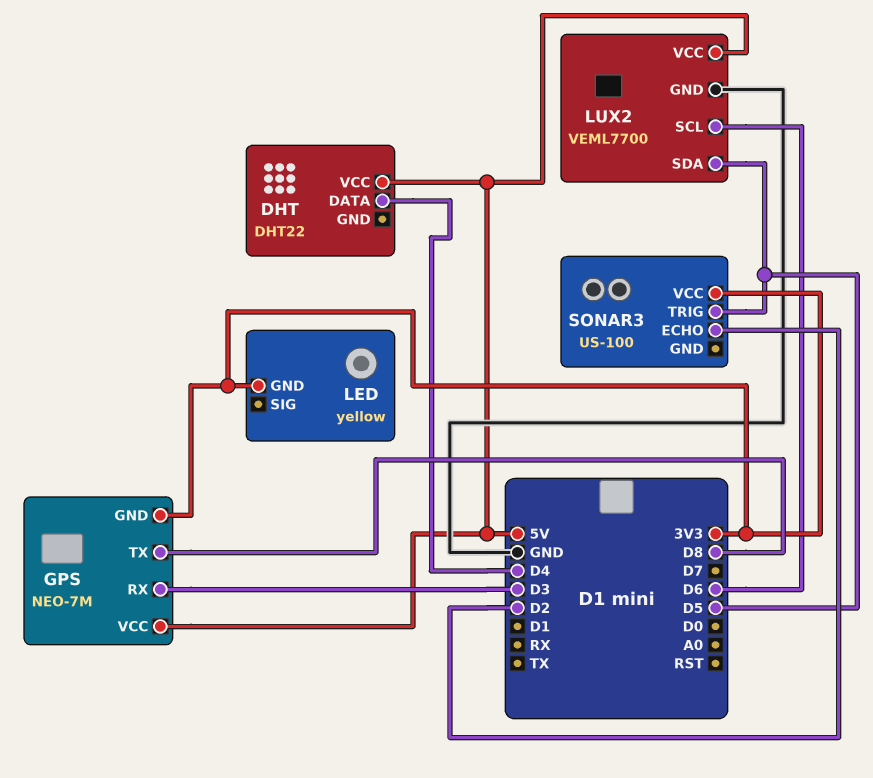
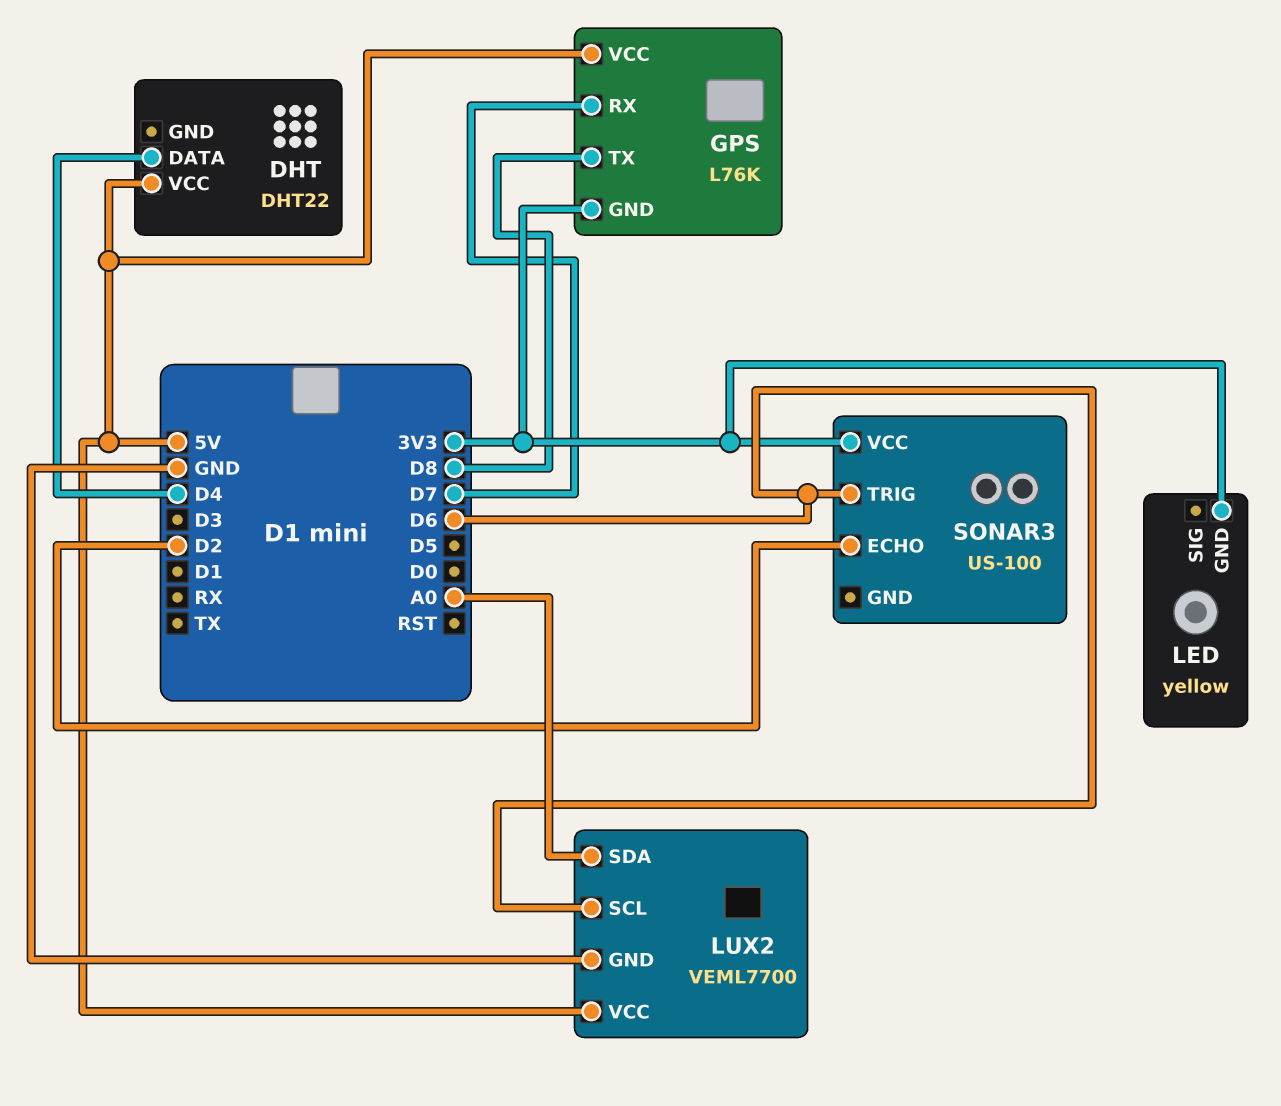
GPS: NEO-7M -> L76K
GPS pin RX: D3 -> D7
LUX2 pin SDA: D5 -> A0
SONAR3 pin TRIG: D5 -> D6

